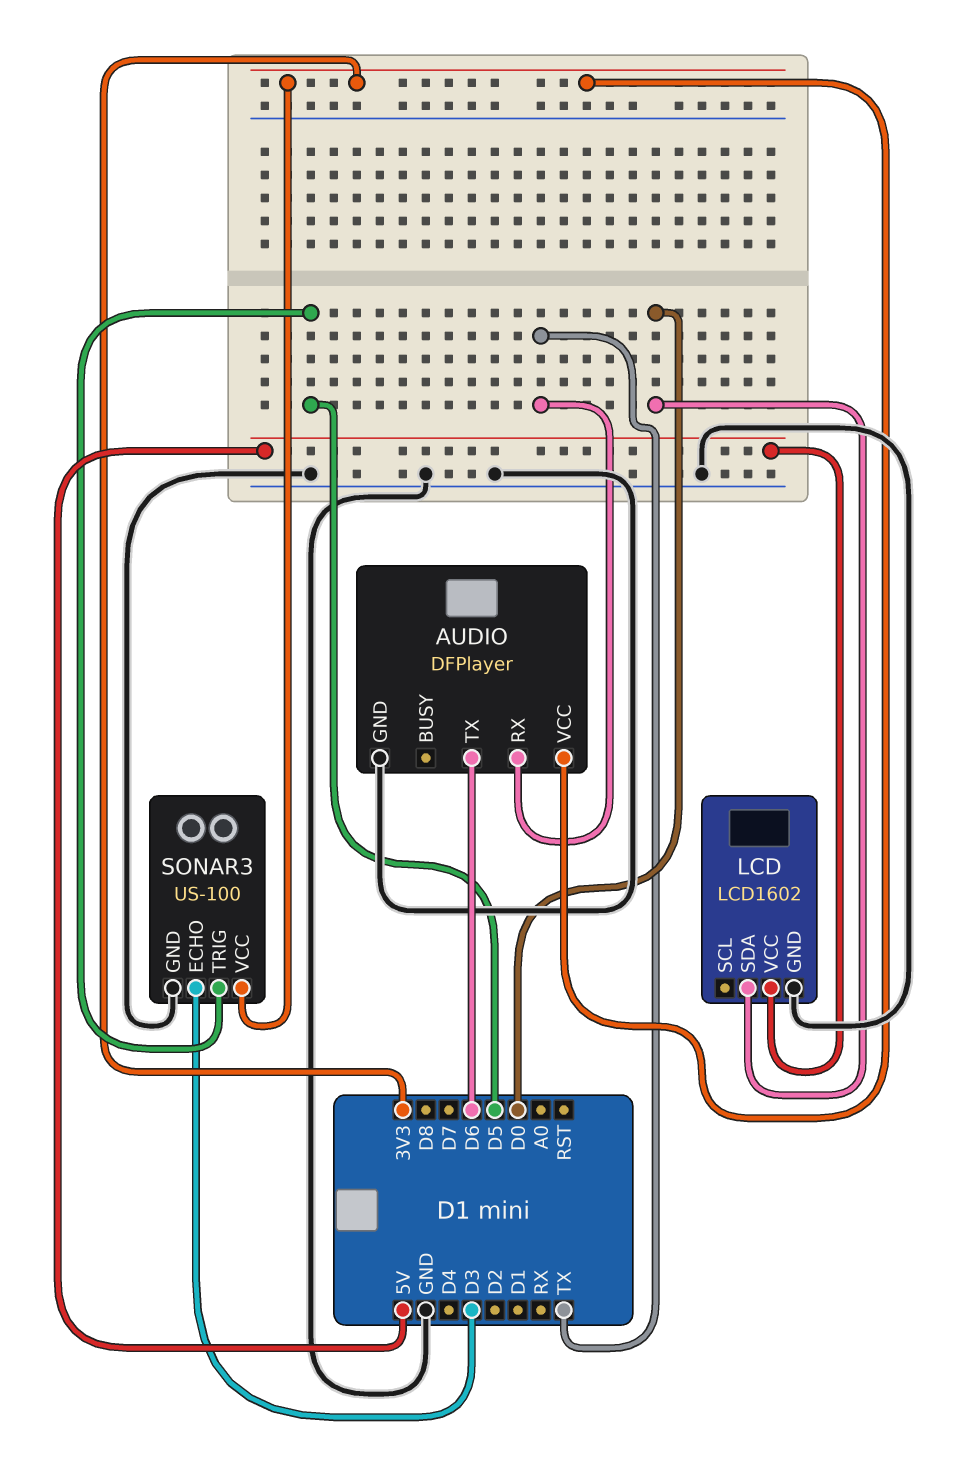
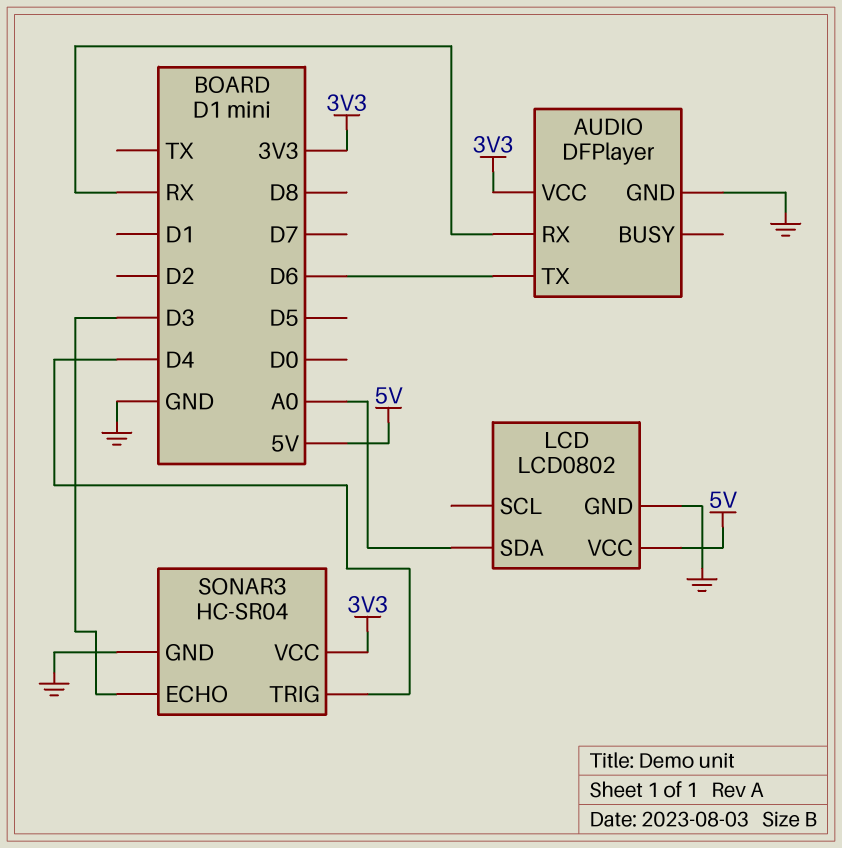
AUDIO pin RX: TX -> RX
LCD: LCD1602 -> LCD0802
LCD pin SDA: D0 -> A0
SONAR3: US-100 -> HC-SR04
SONAR3 pin TRIG: D5 -> D4

